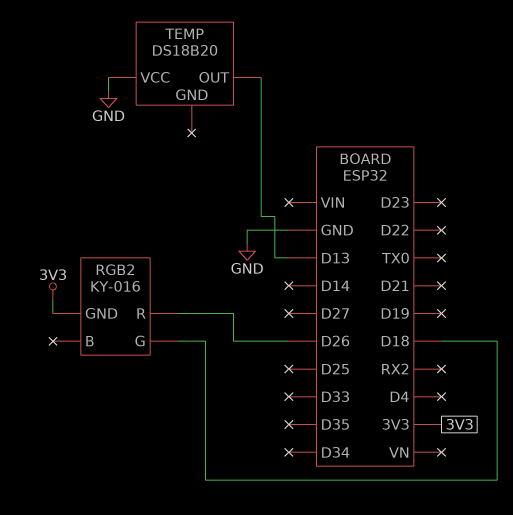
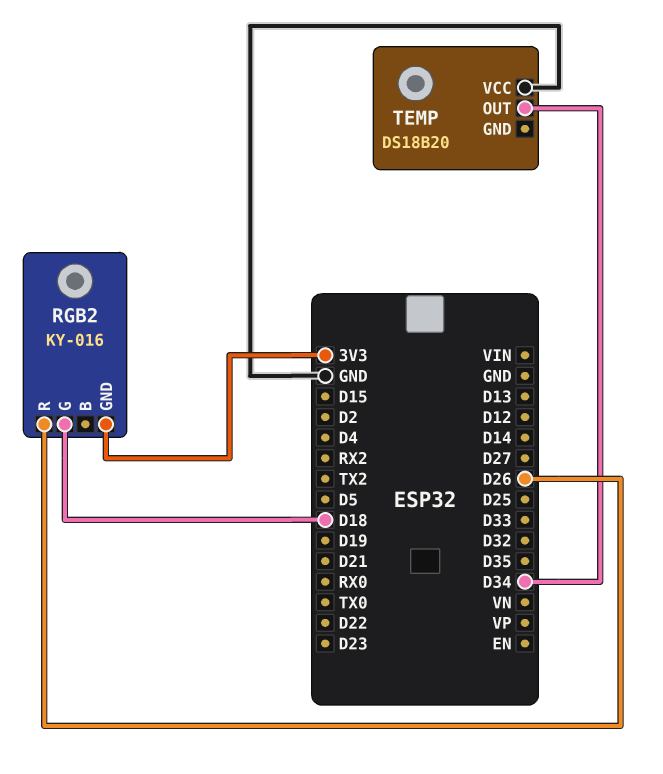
TEMP pin OUT: D13 -> D34

